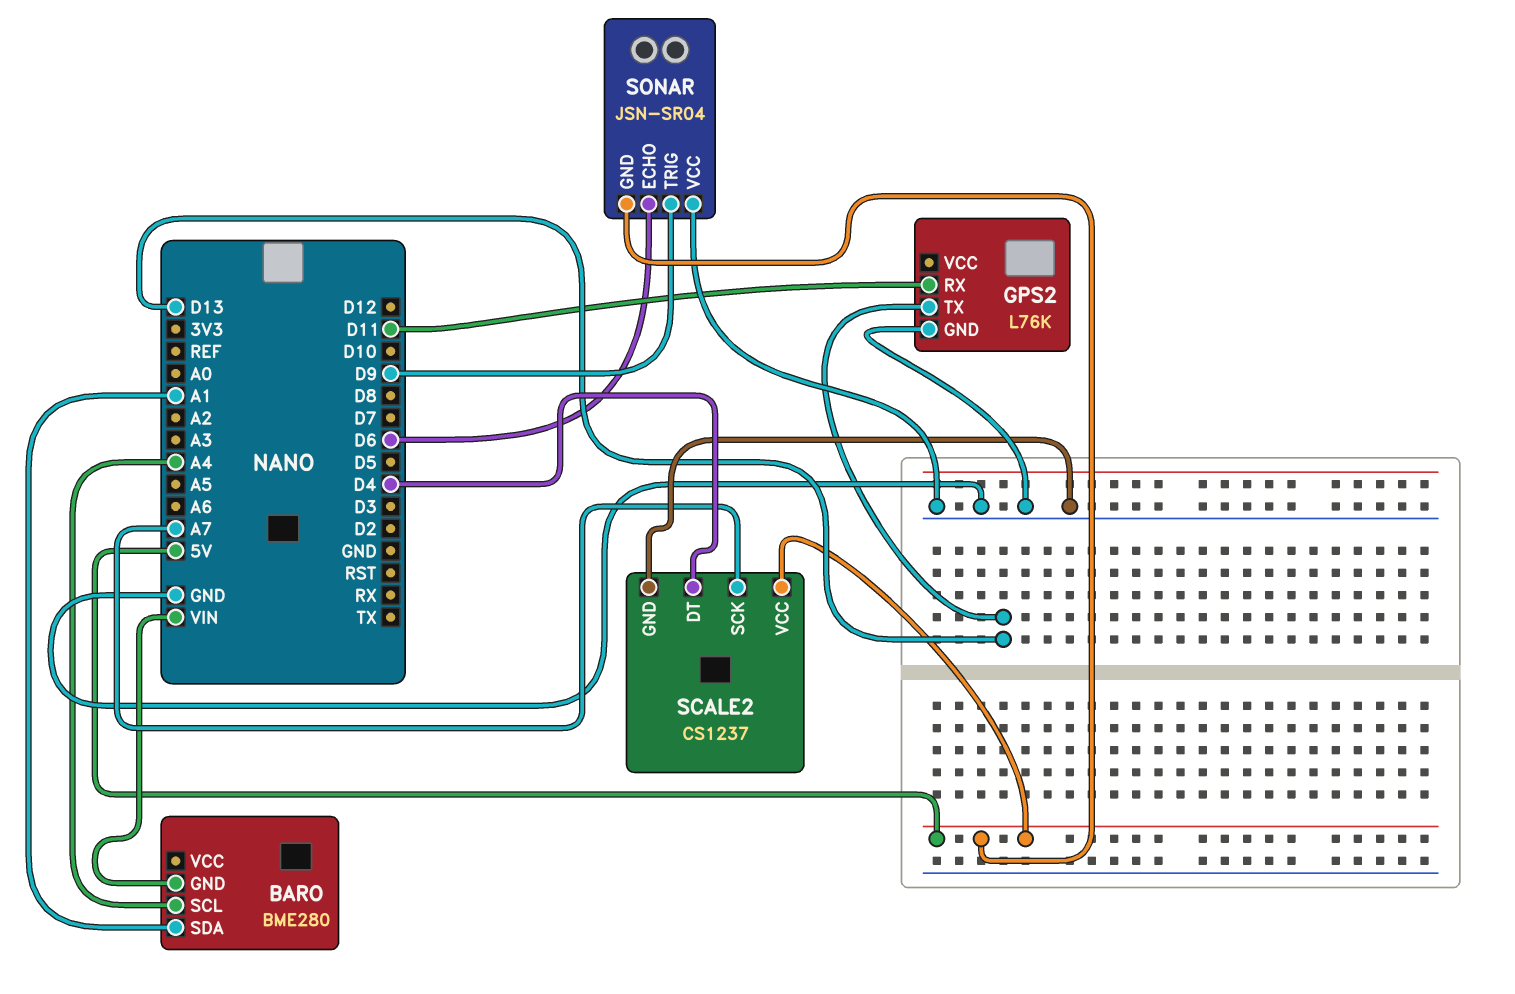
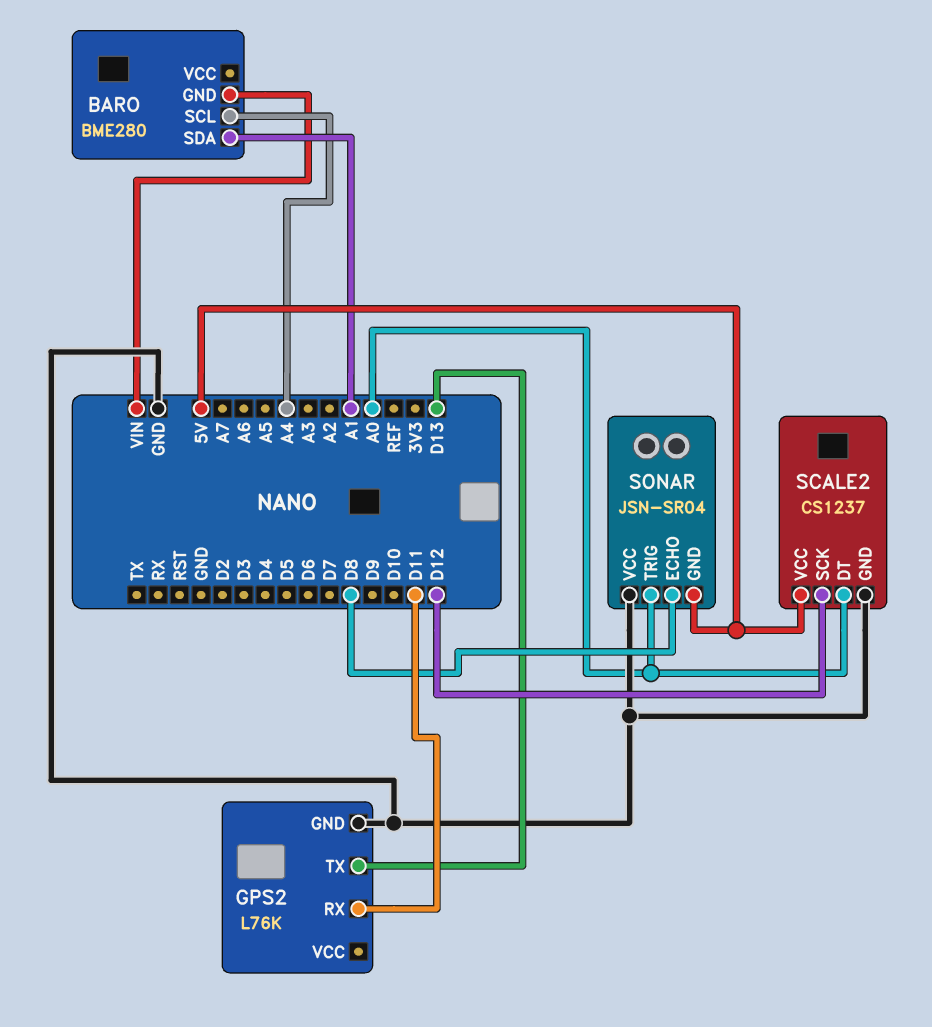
SCALE2 pin DT: D4 -> A0
SCALE2 pin SCK: A7 -> D12
SONAR pin ECHO: D6 -> D8
SONAR pin TRIG: D9 -> A0

